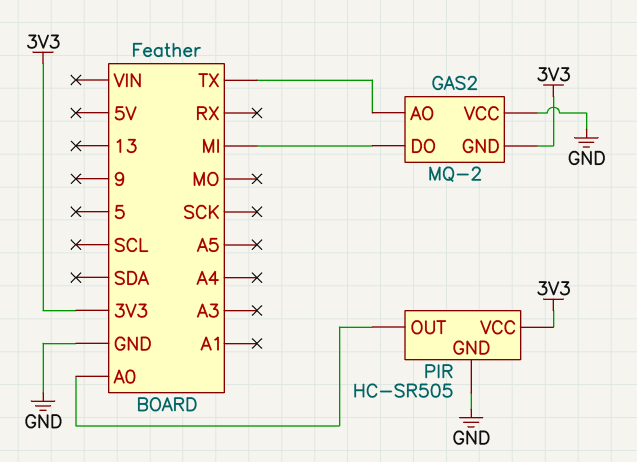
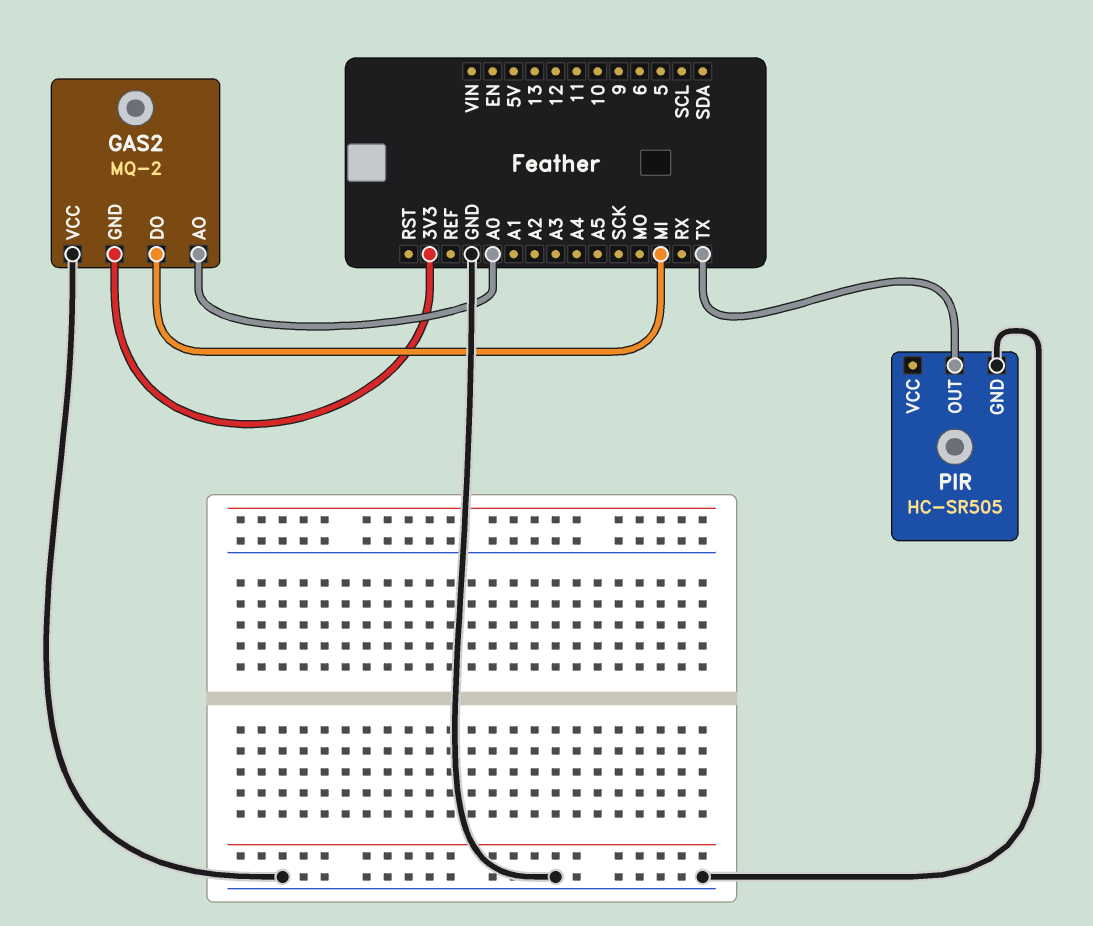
GAS2 pin AO: TX -> A0
PIR pin OUT: A0 -> TX
PIR pin VCC: 3V3 -> none

